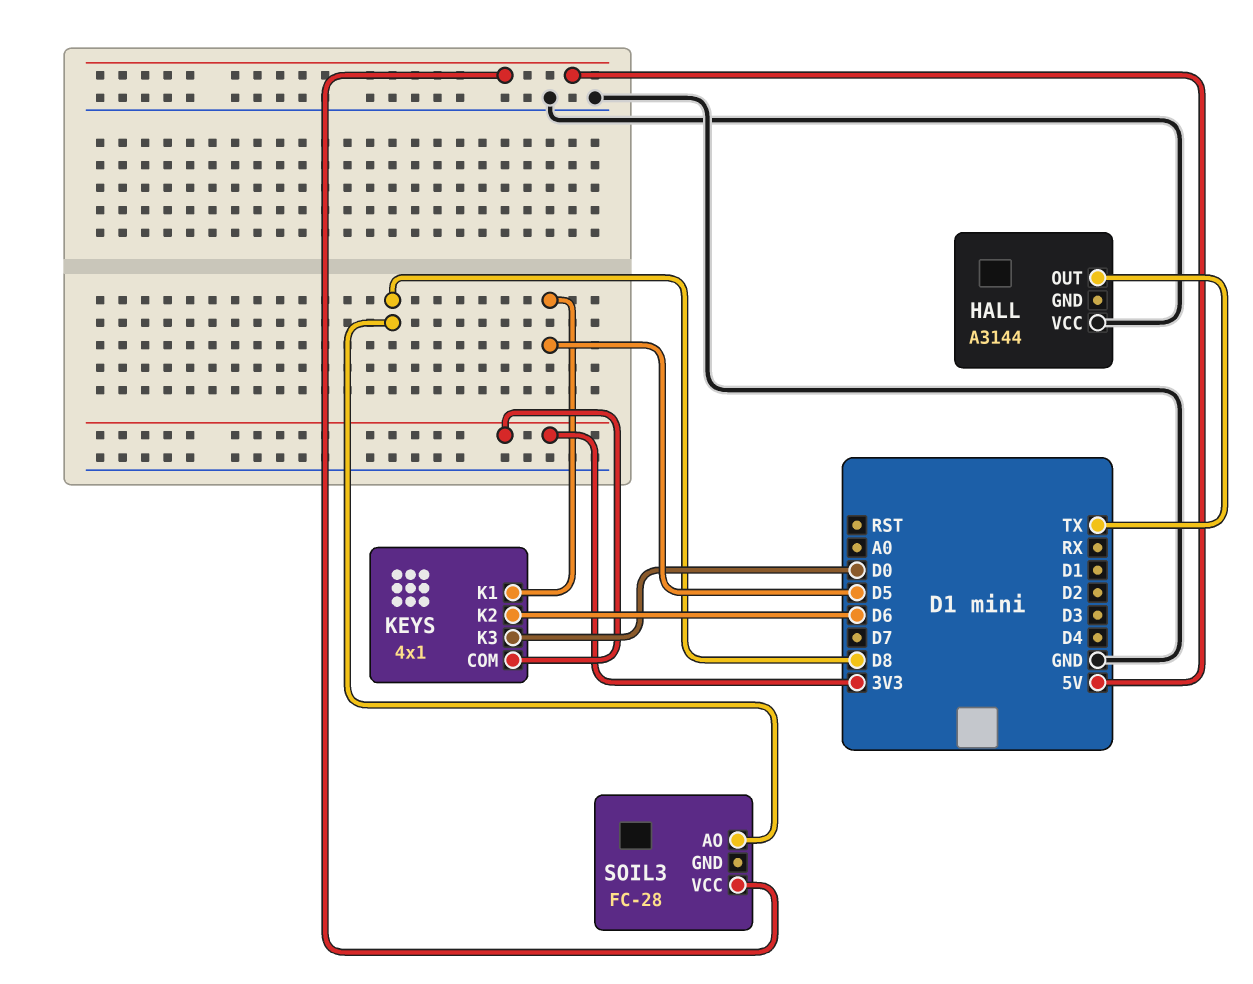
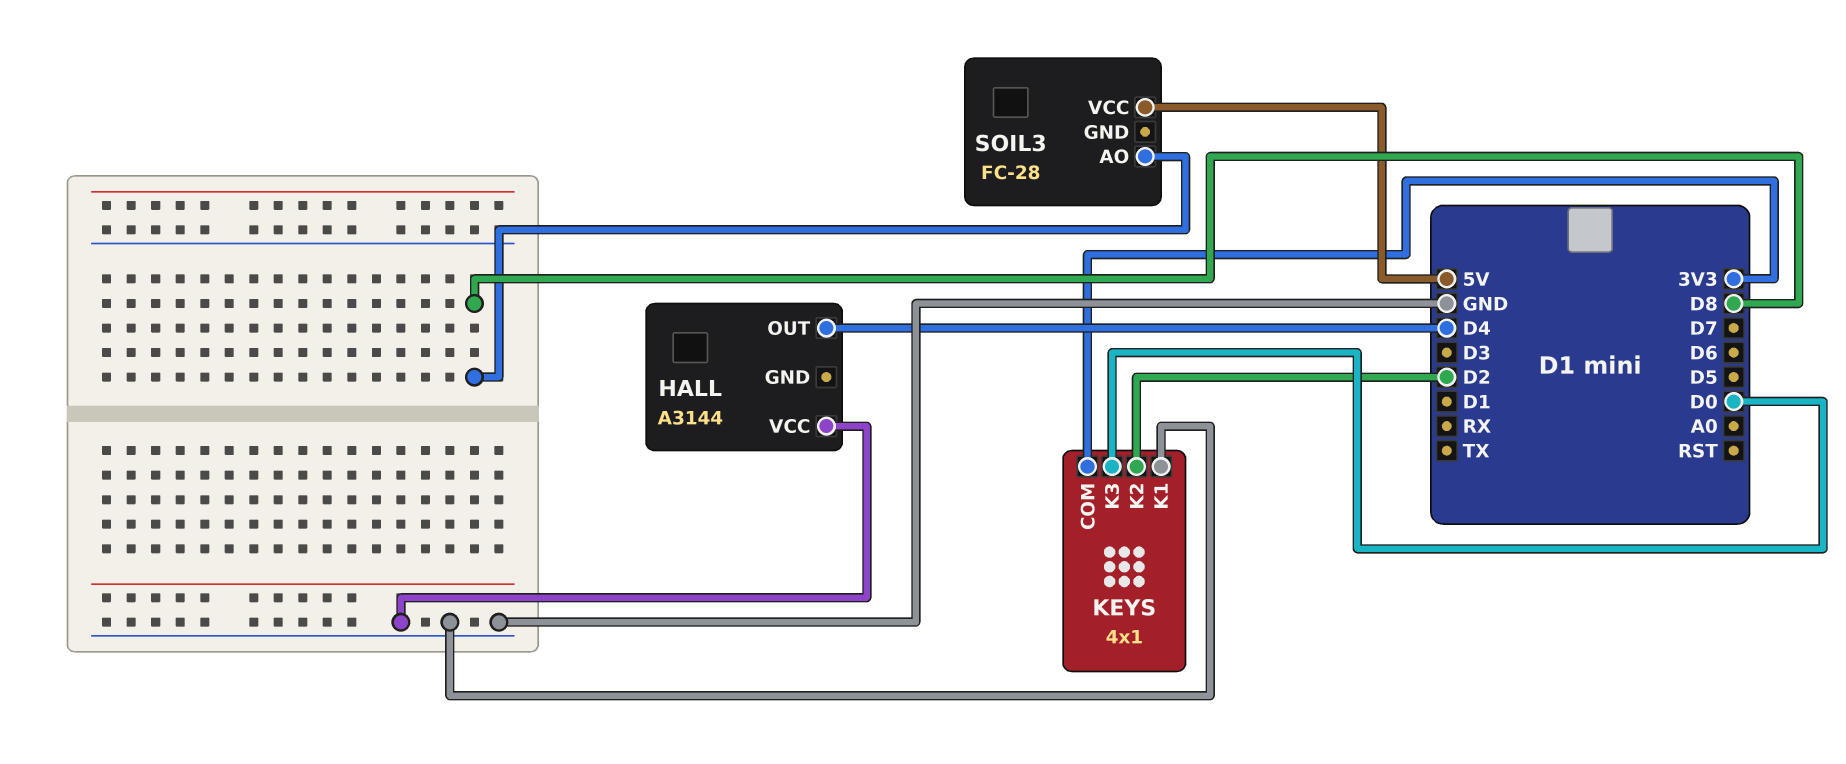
HALL pin OUT: TX -> D4
KEYS pin K1: D5 -> GND
KEYS pin K2: D6 -> D2

